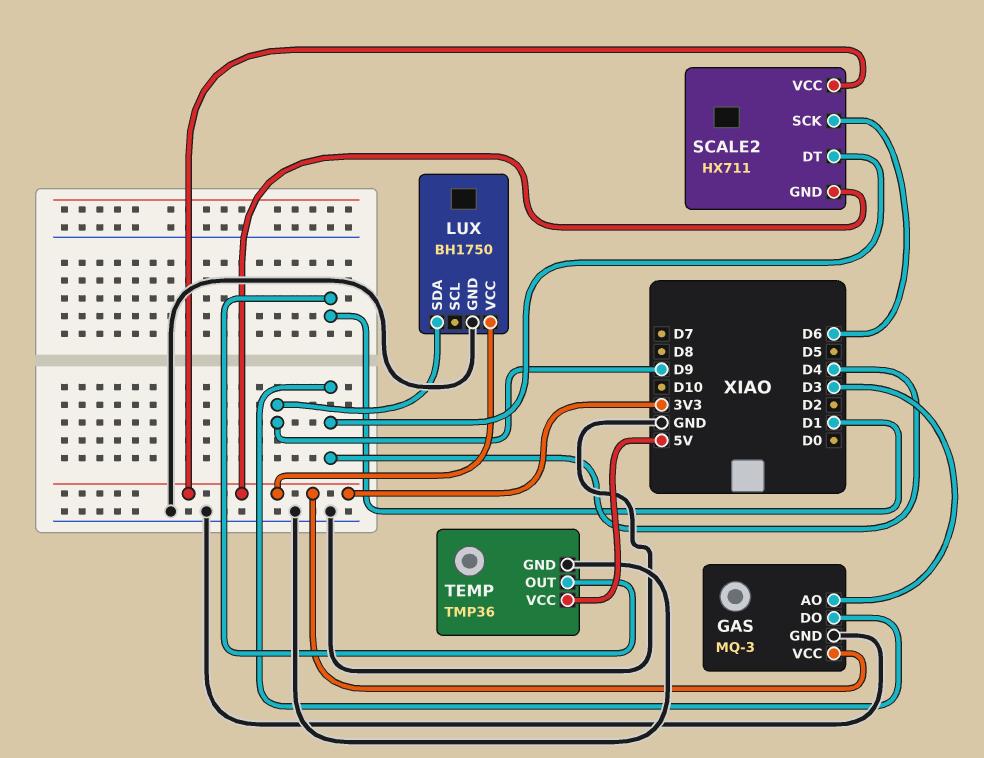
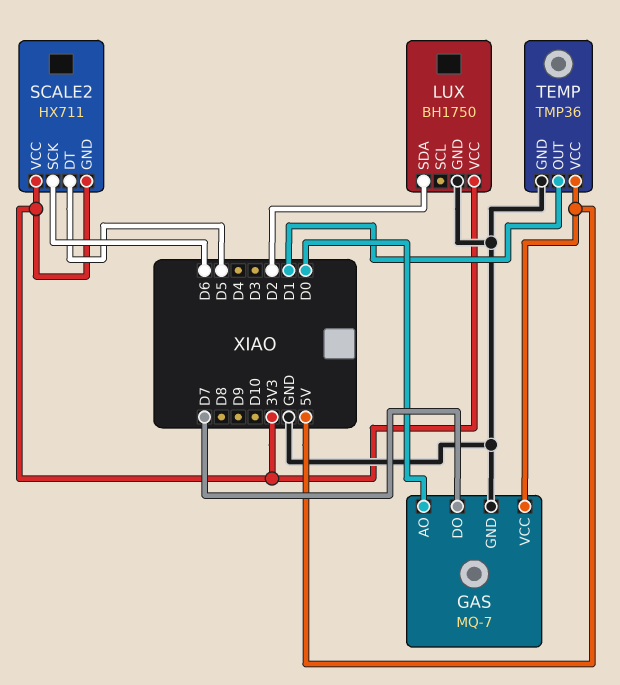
GAS: MQ-3 -> MQ-7
GAS pin AO: D3 -> D0
GAS pin DO: D4 -> D7
GAS pin VCC: 3V3 -> 5V
LUX pin SDA: D9 -> D2
SCALE2 pin DT: D4 -> D5

